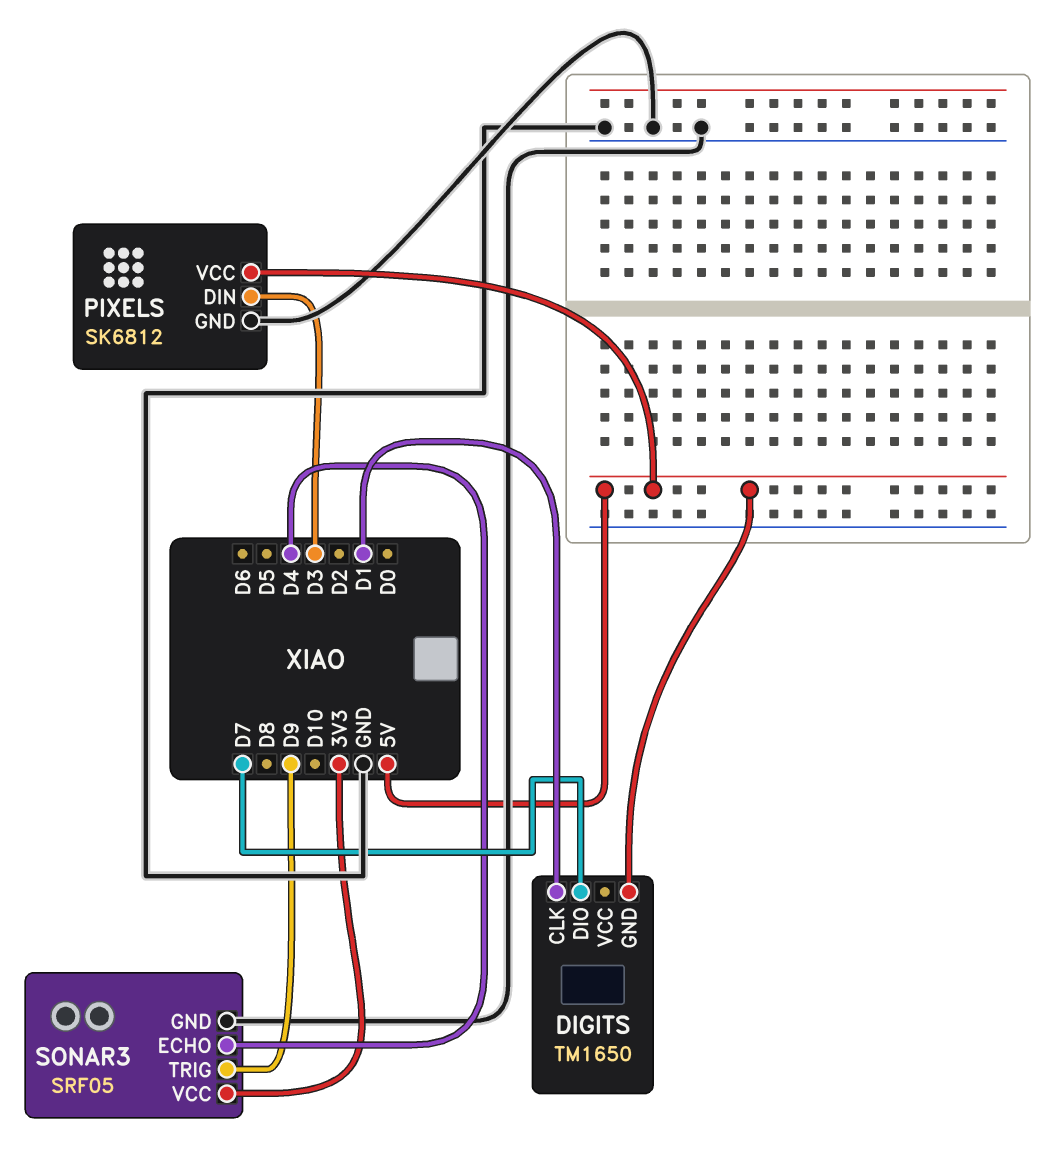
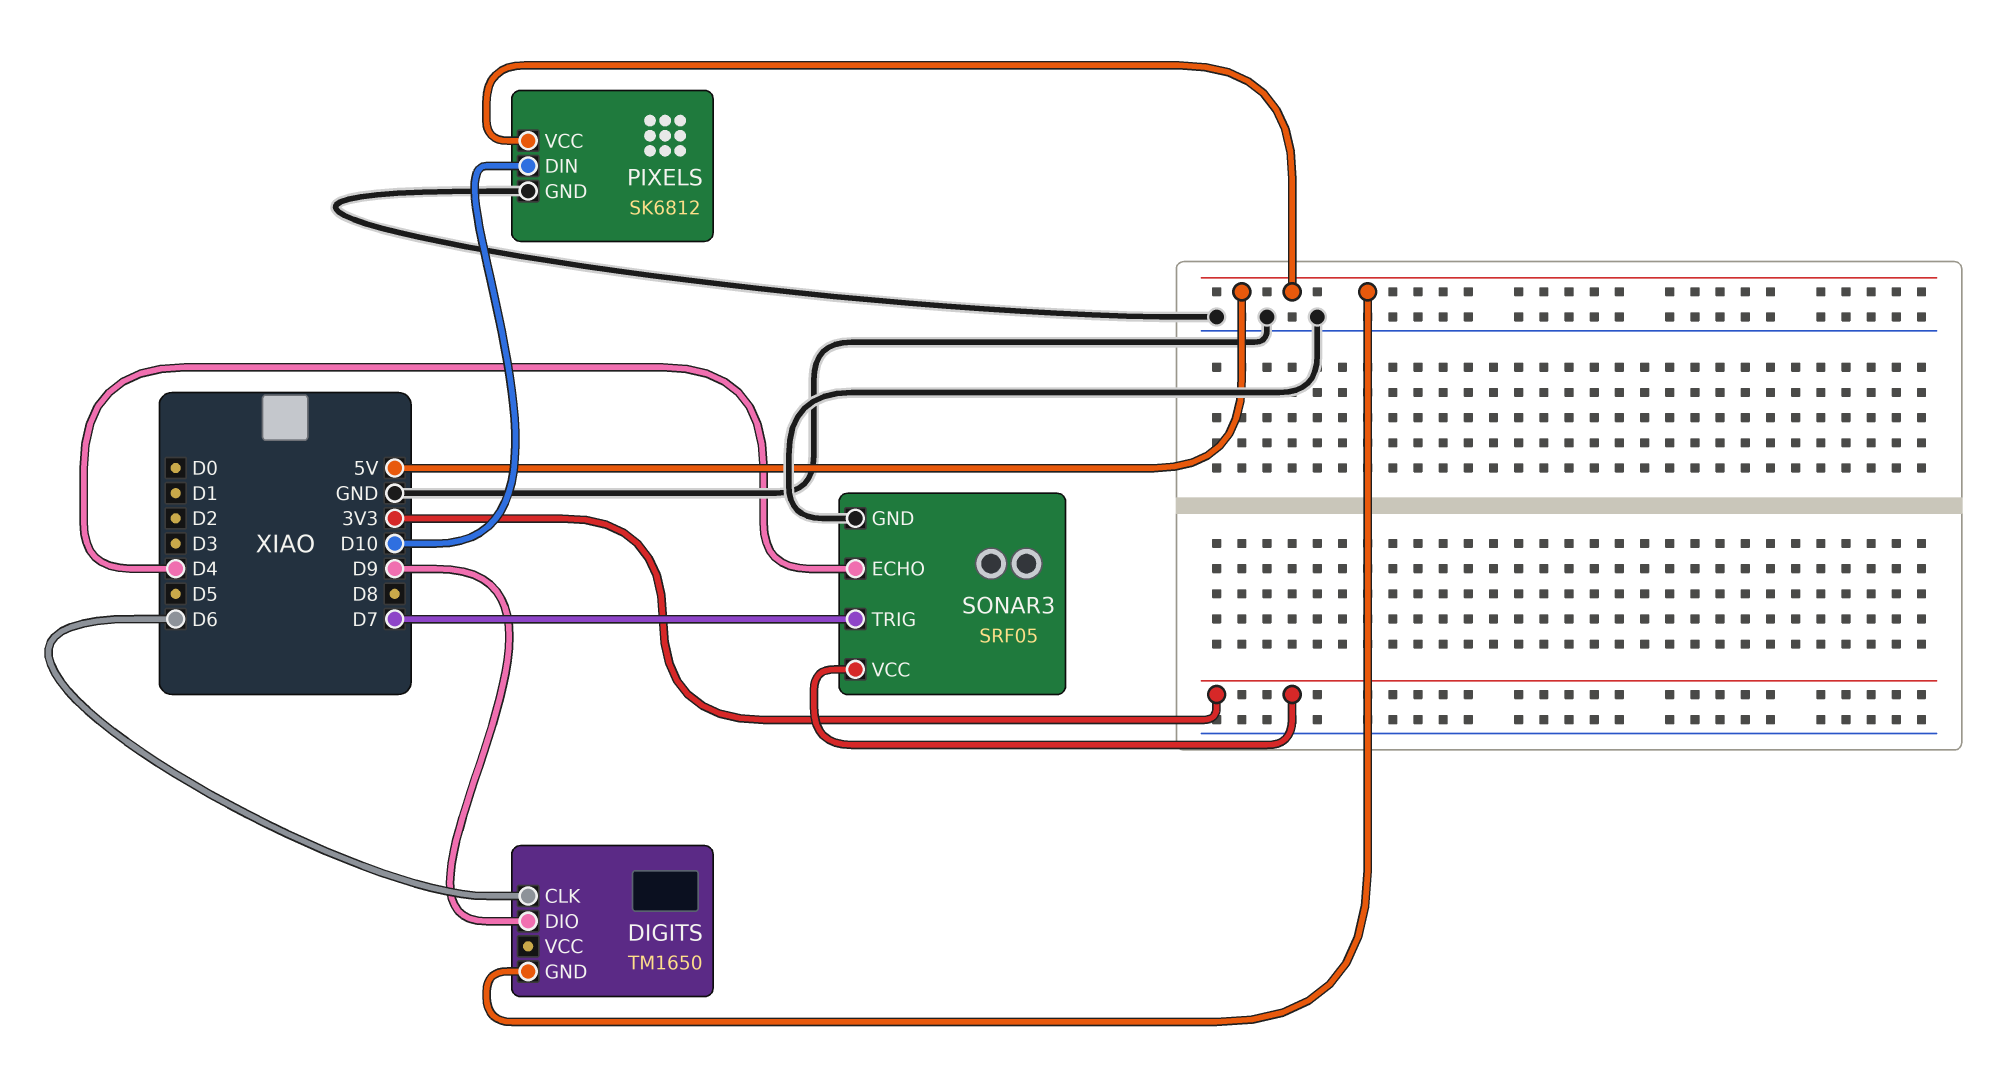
DIGITS pin CLK: D1 -> D6
DIGITS pin DIO: D7 -> D9
PIXELS pin DIN: D3 -> D10
SONAR3 pin TRIG: D9 -> D7

